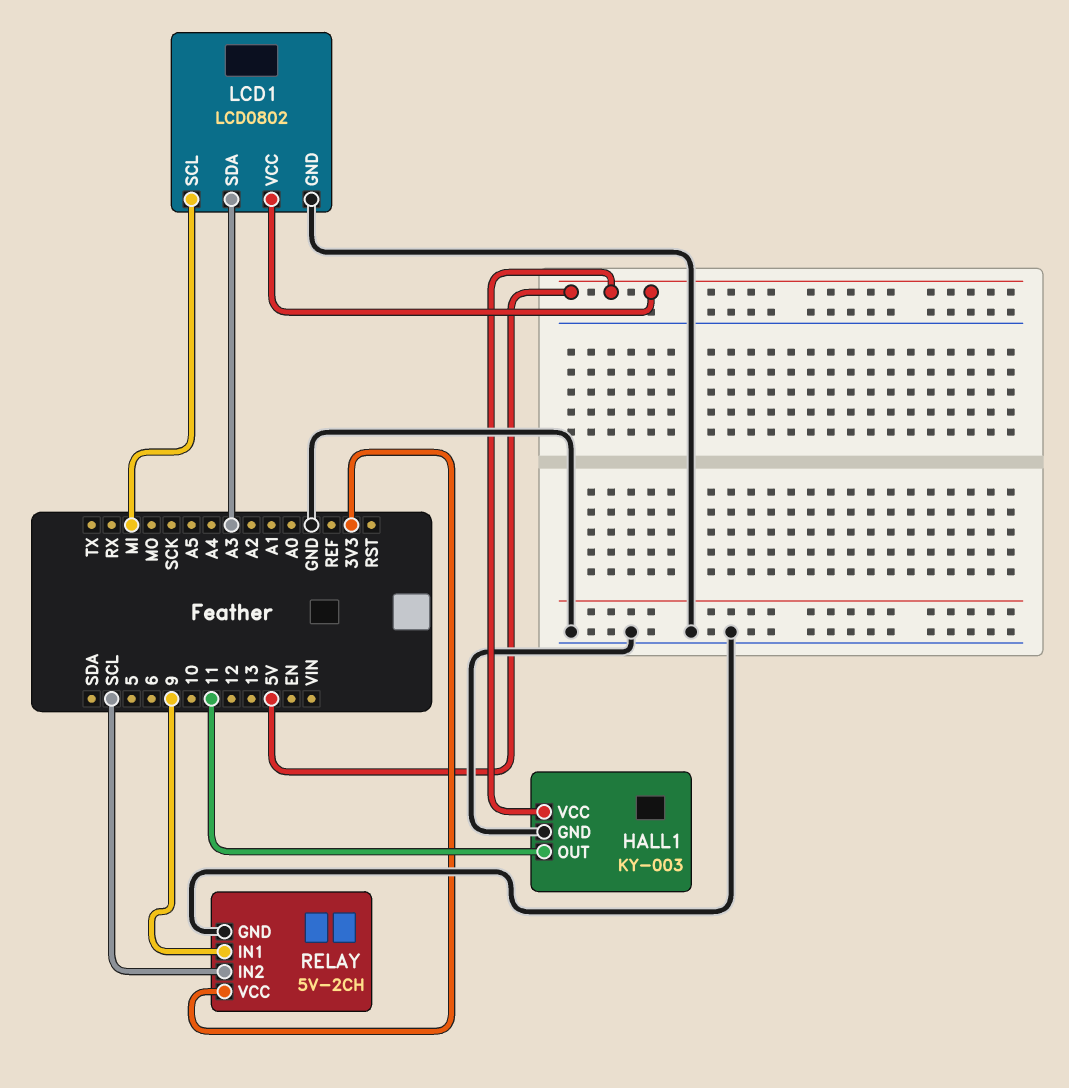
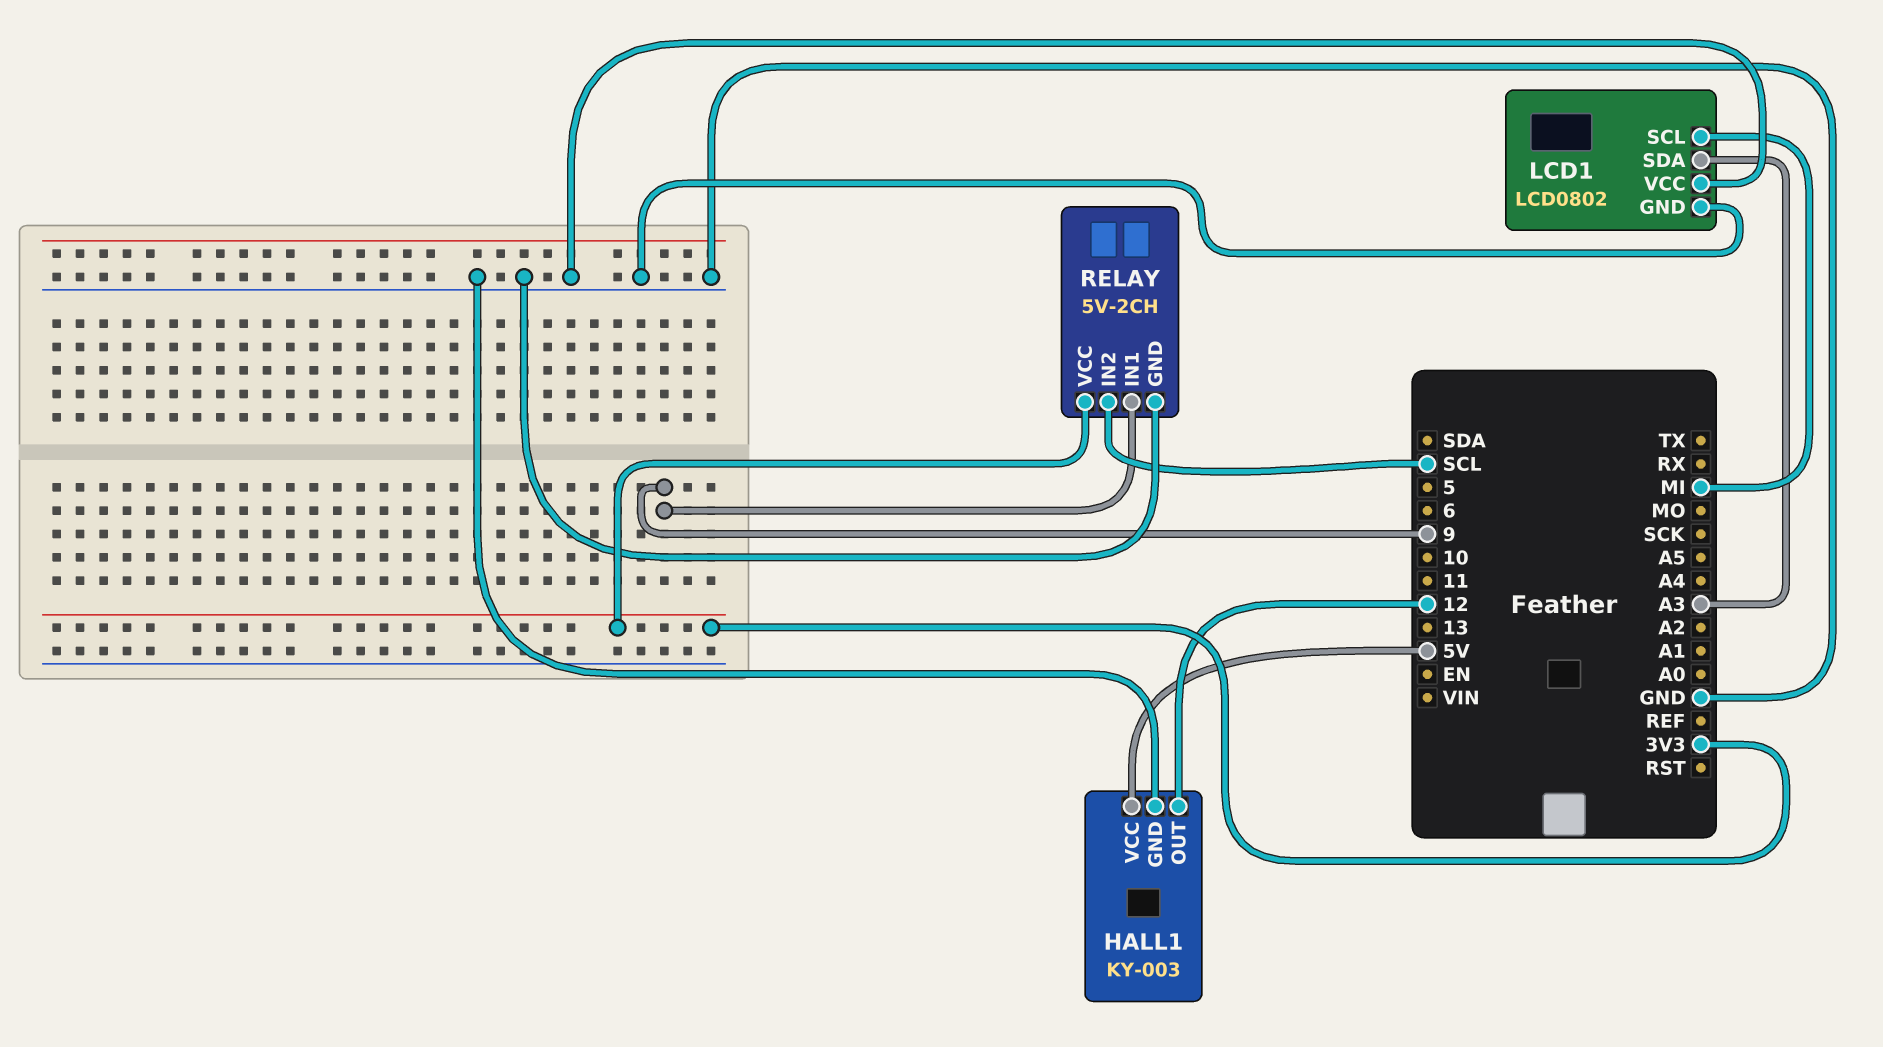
HALL1 pin OUT: 11 -> 12
LCD1 pin VCC: 5V -> GND

